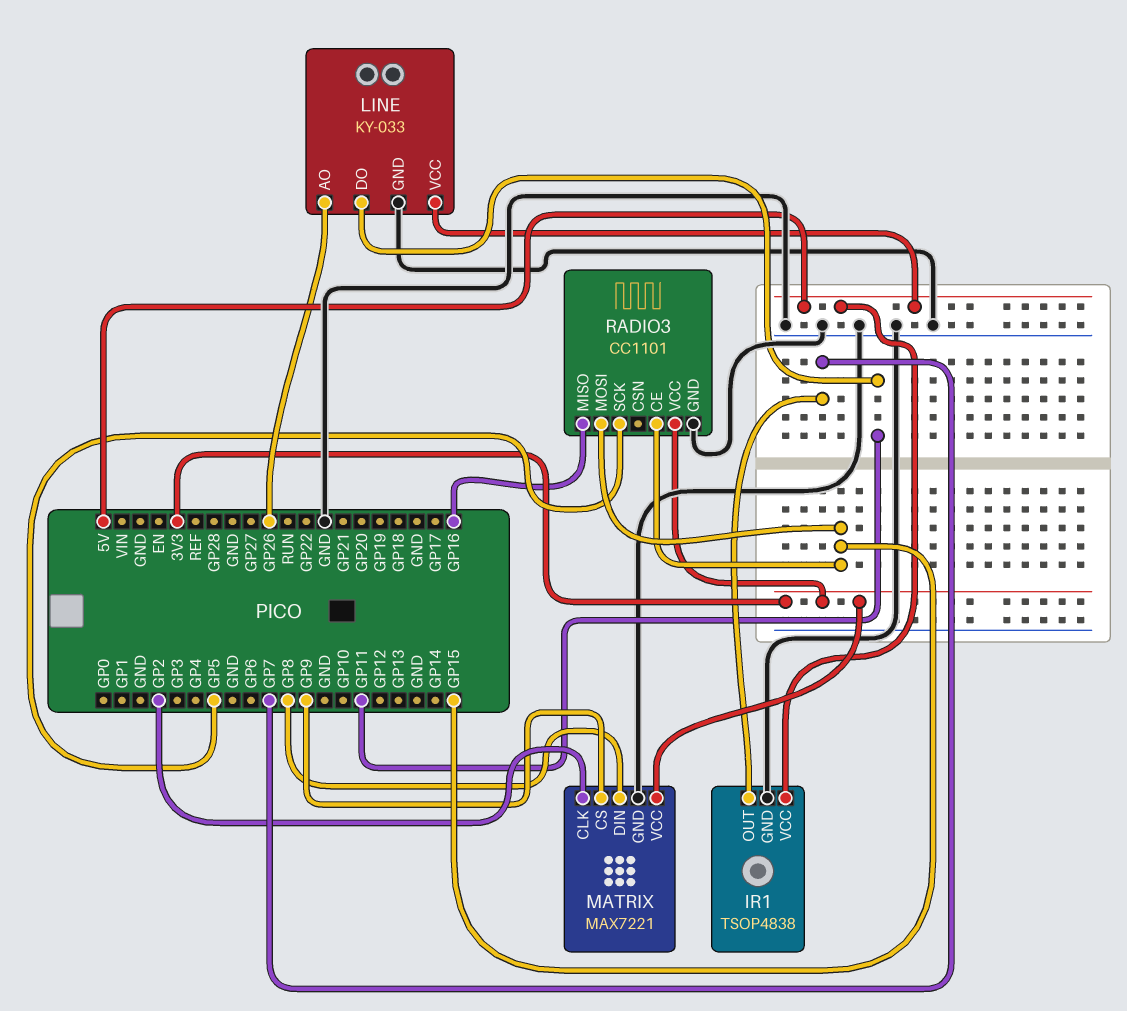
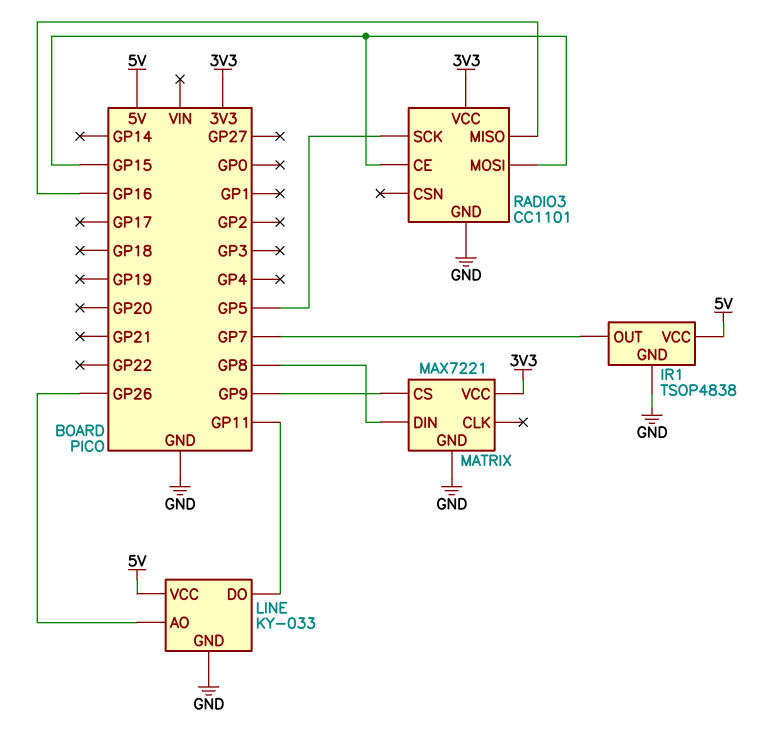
MATRIX pin CLK: GP2 -> none

